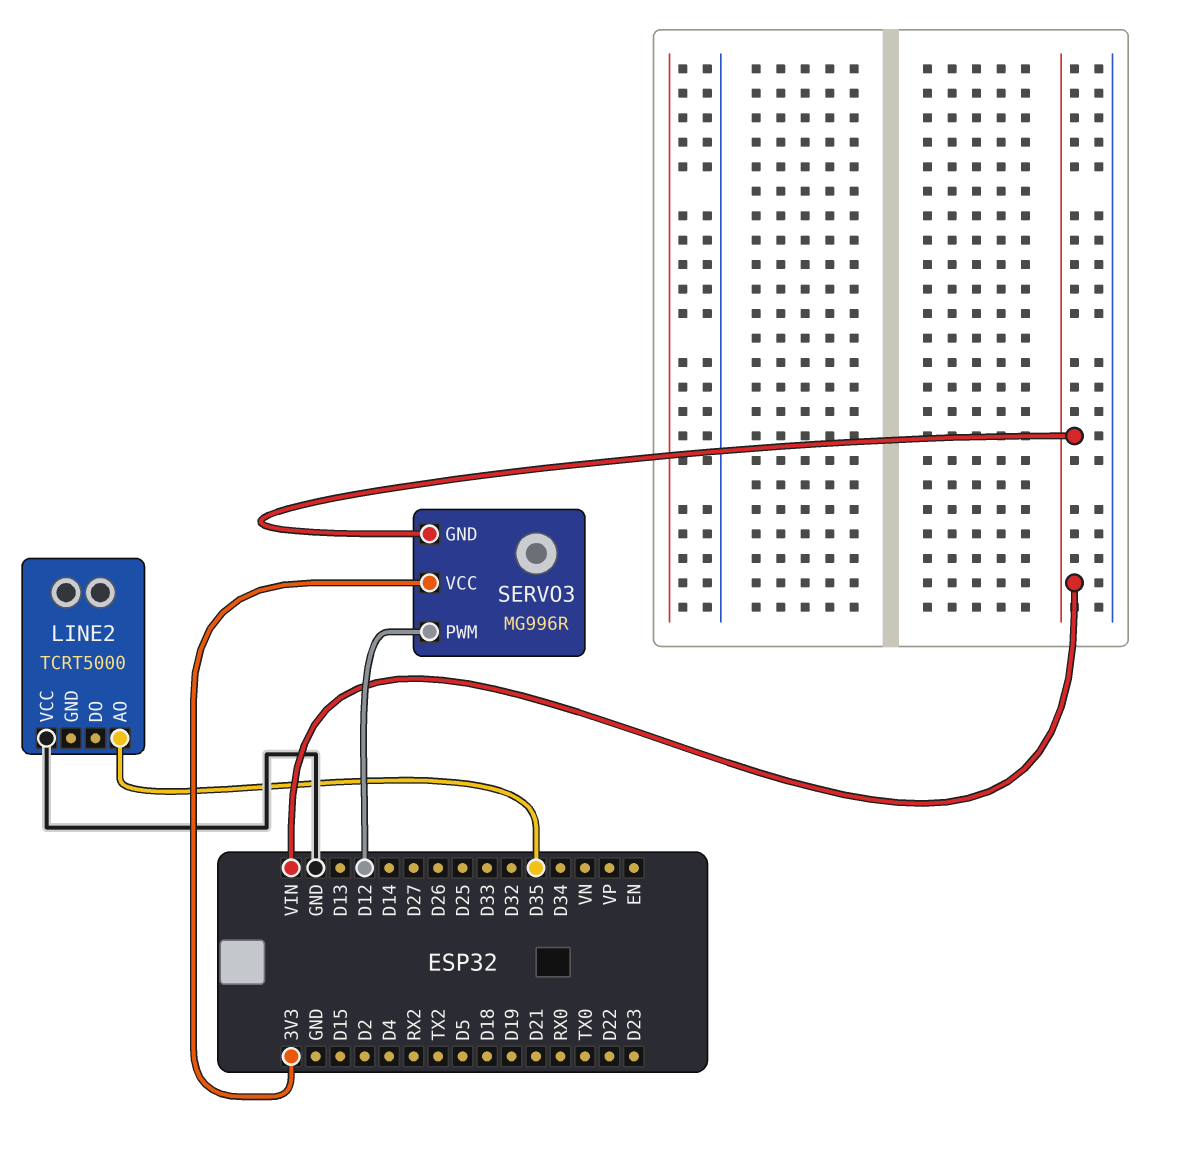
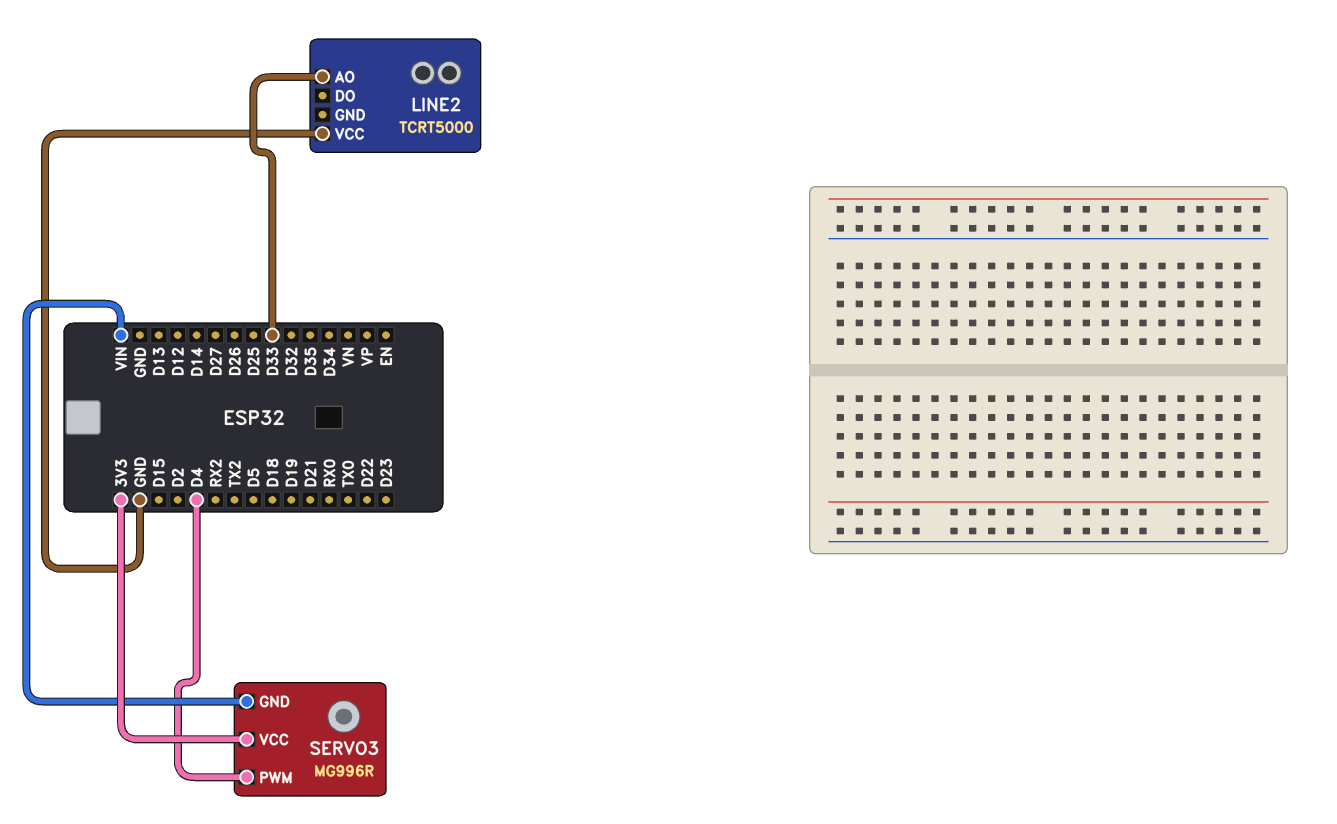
LINE2 pin AO: D35 -> D33
SERVO3 pin PWM: D12 -> D4

